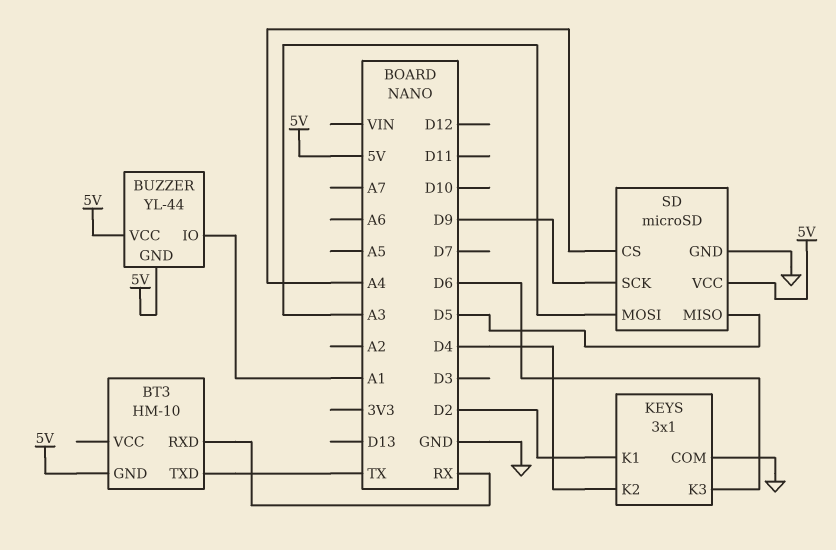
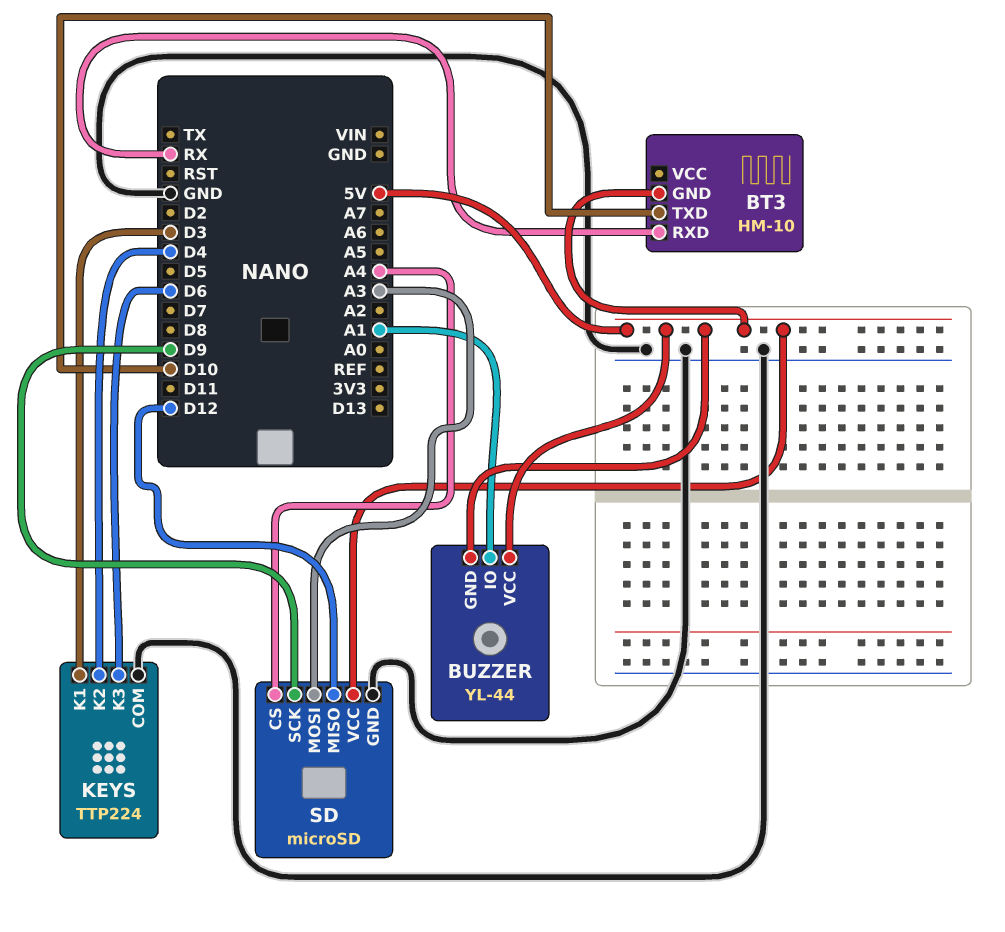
BT3 pin TXD: TX -> D10
KEYS: 3x1 -> TTP224
KEYS pin K1: D2 -> D3
SD pin MISO: D5 -> D12

